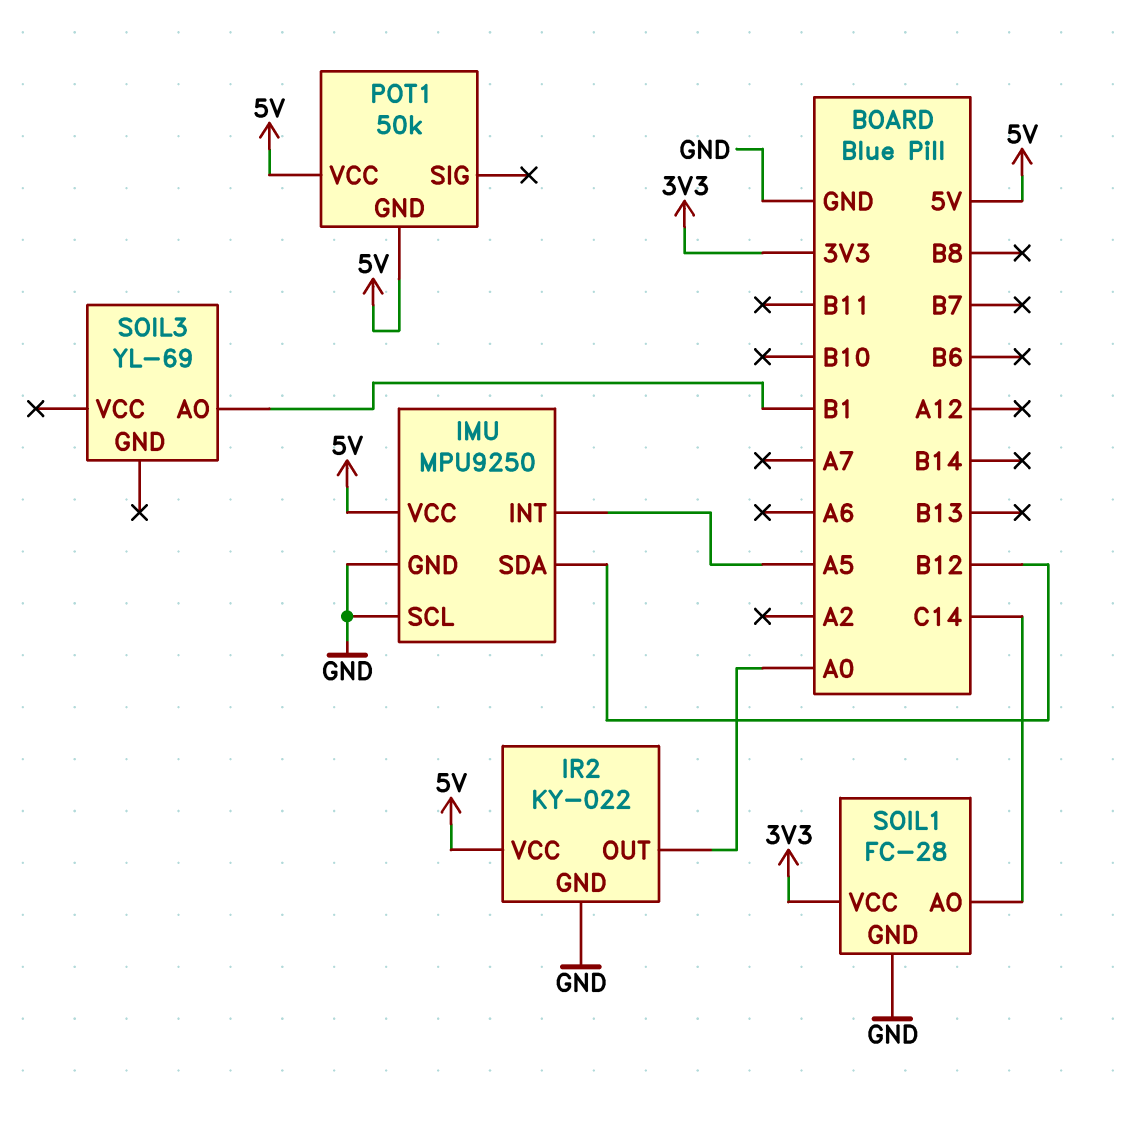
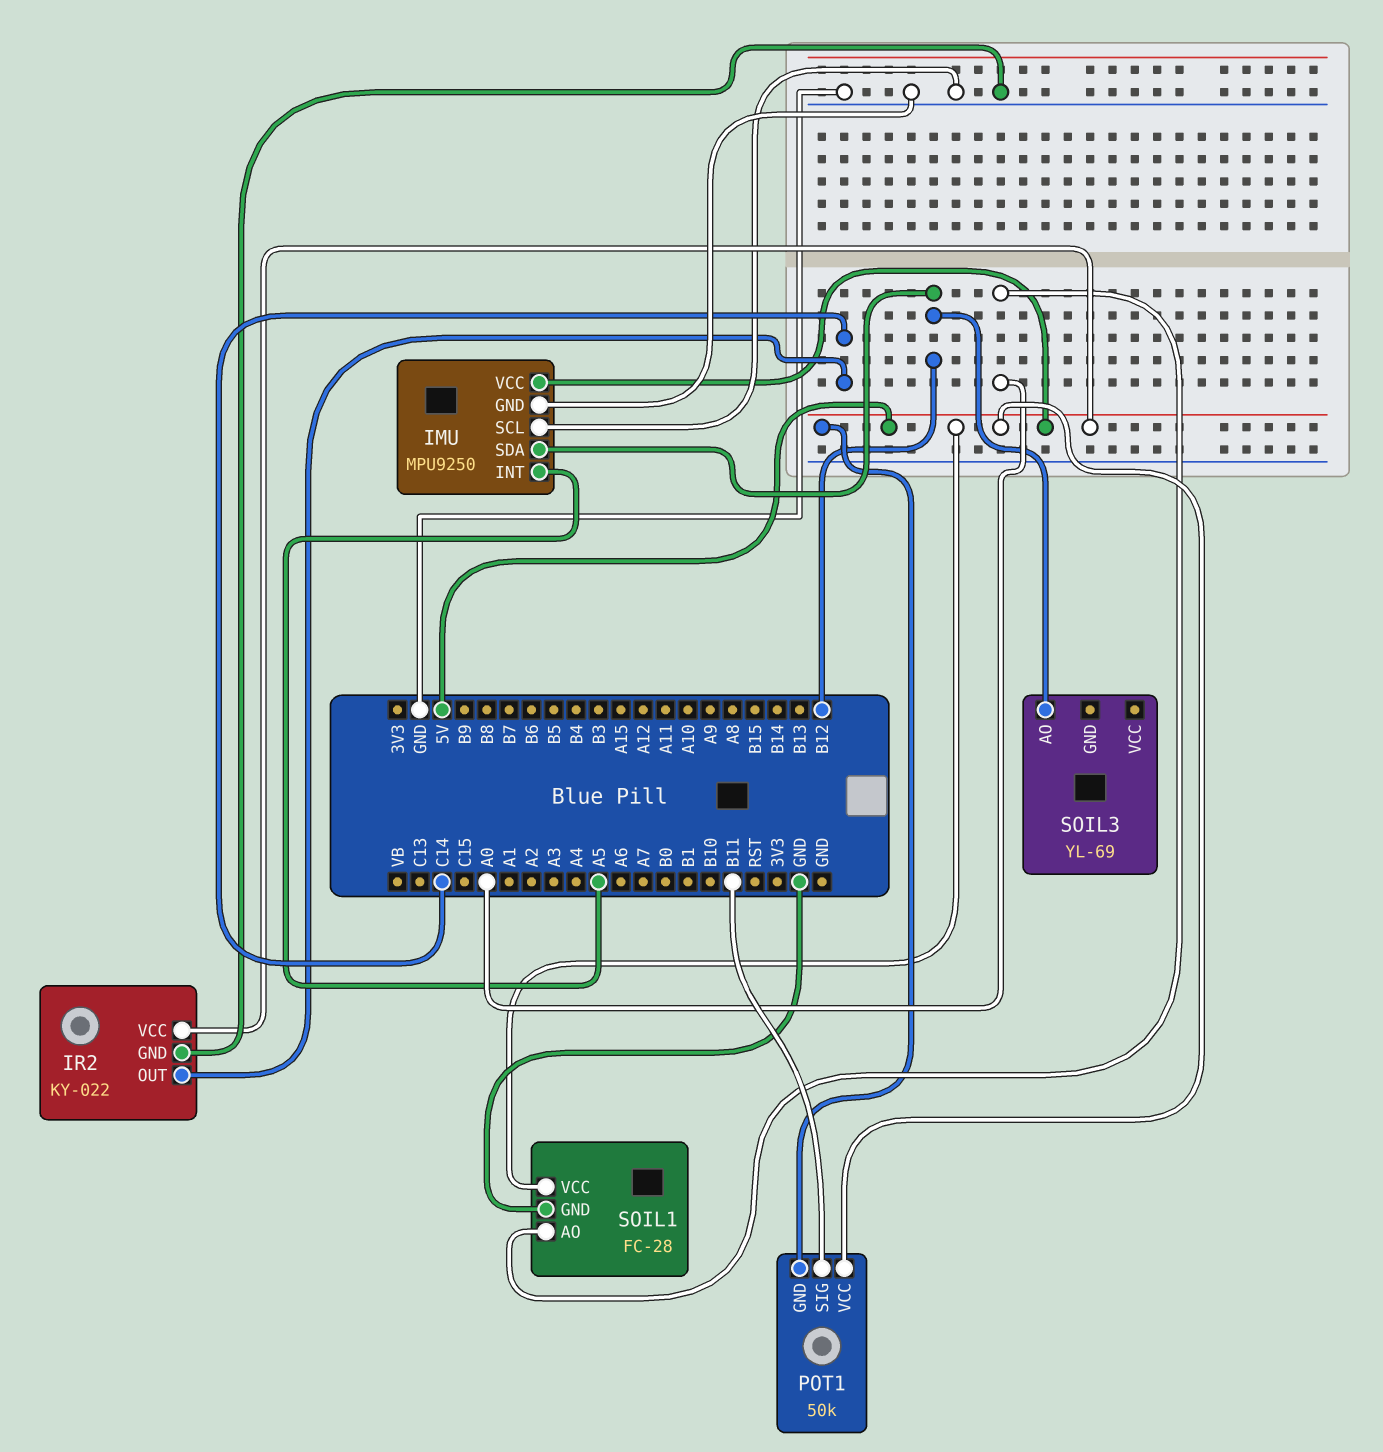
IR2 pin OUT: A0 -> C14
POT1 pin SIG: none -> B11
SOIL1 pin AO: C14 -> A0
SOIL1 pin VCC: 3V3 -> 5V
SOIL3 pin AO: B1 -> B12

